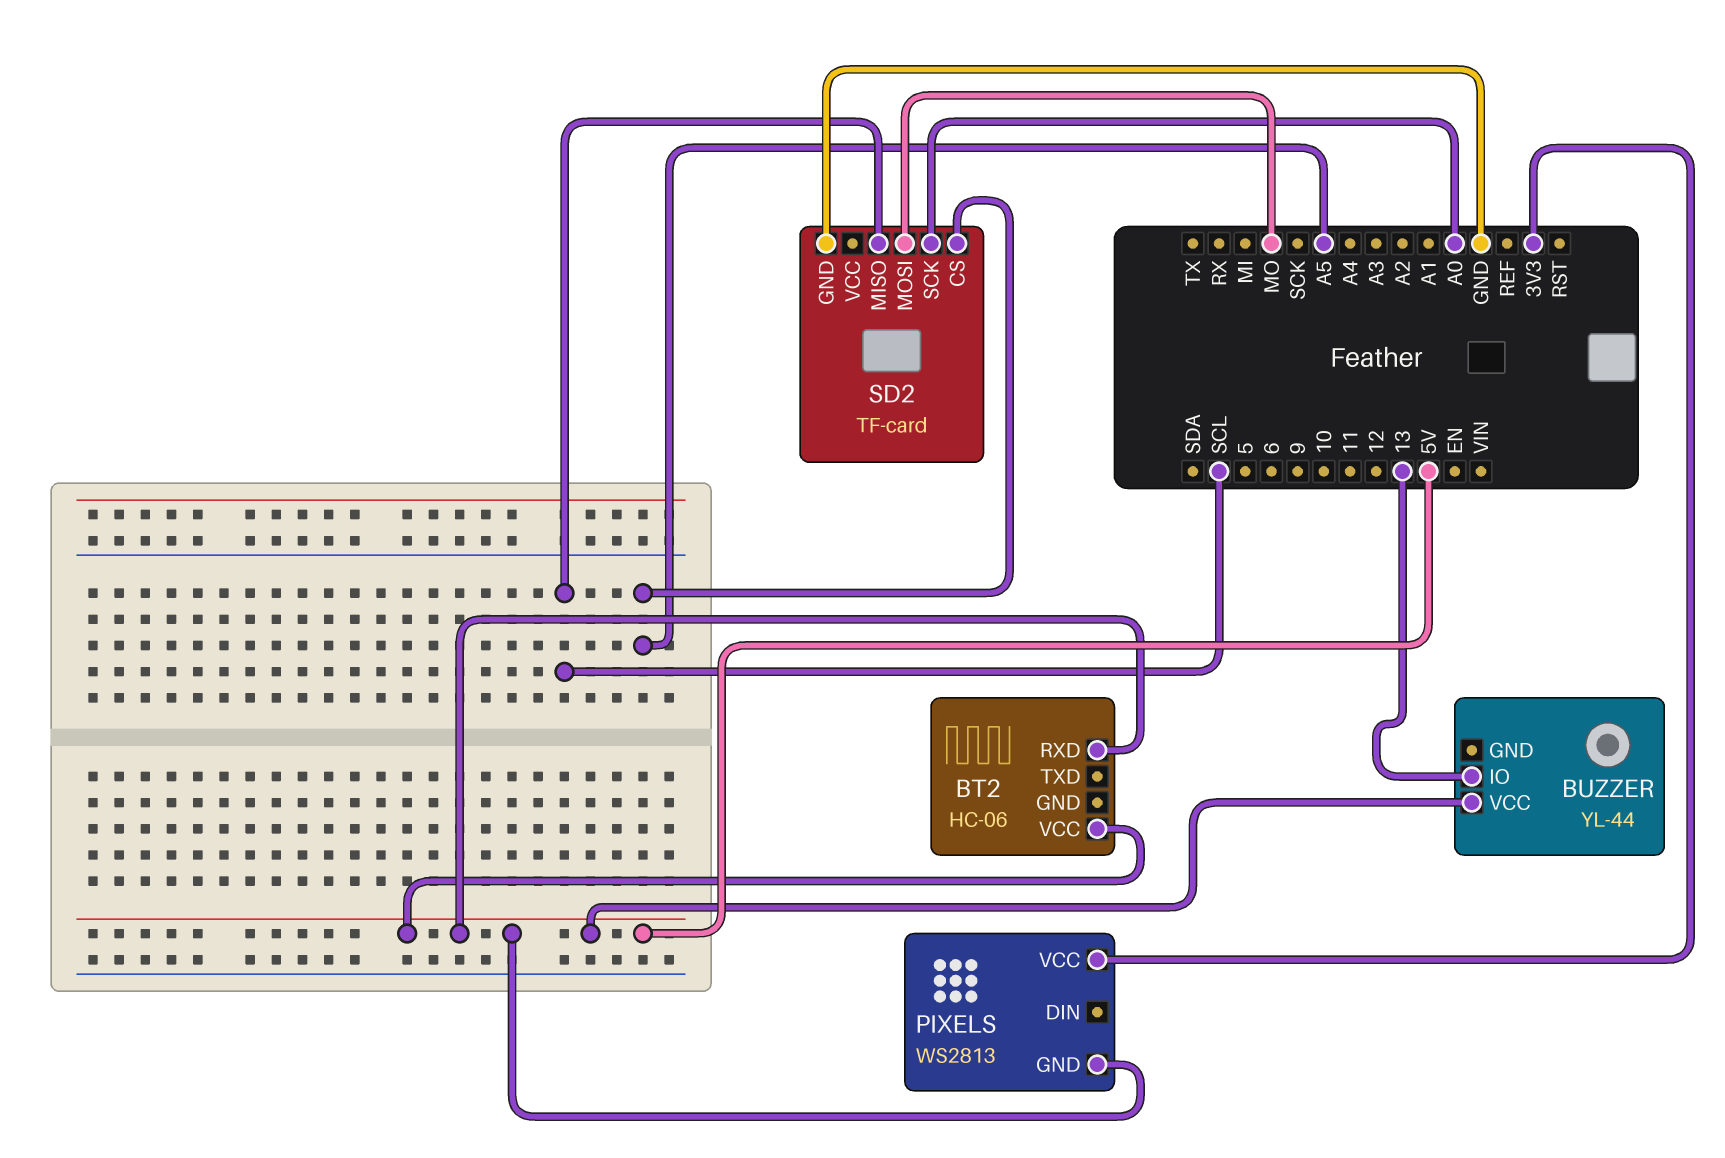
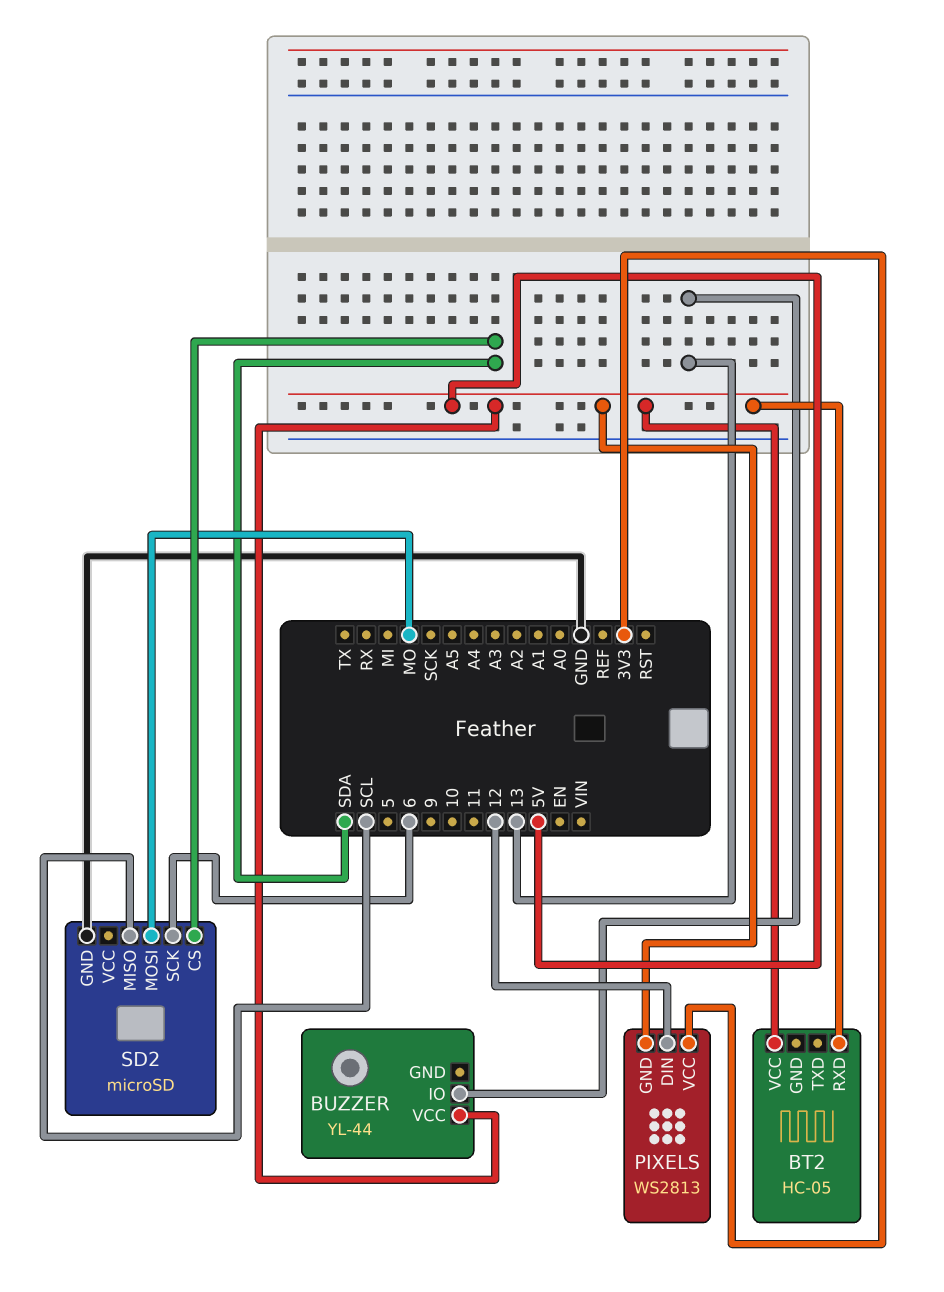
BT2: HC-06 -> HC-05
PIXELS pin DIN: none -> 12
SD2: TF-card -> microSD
SD2 pin CS: A5 -> SDA
SD2 pin SCK: A0 -> 6

